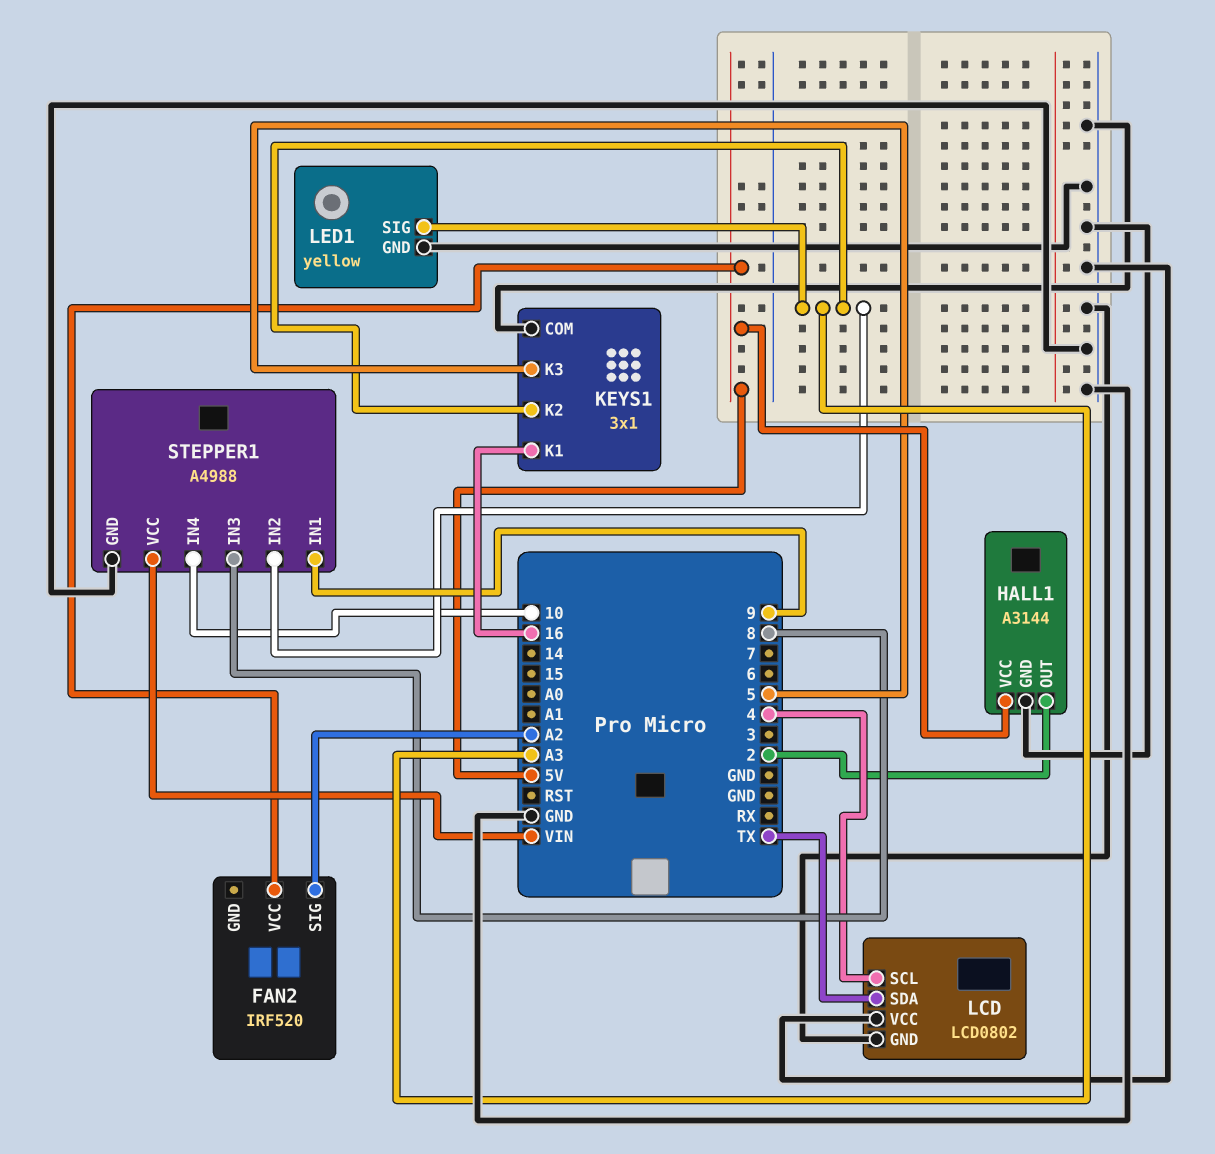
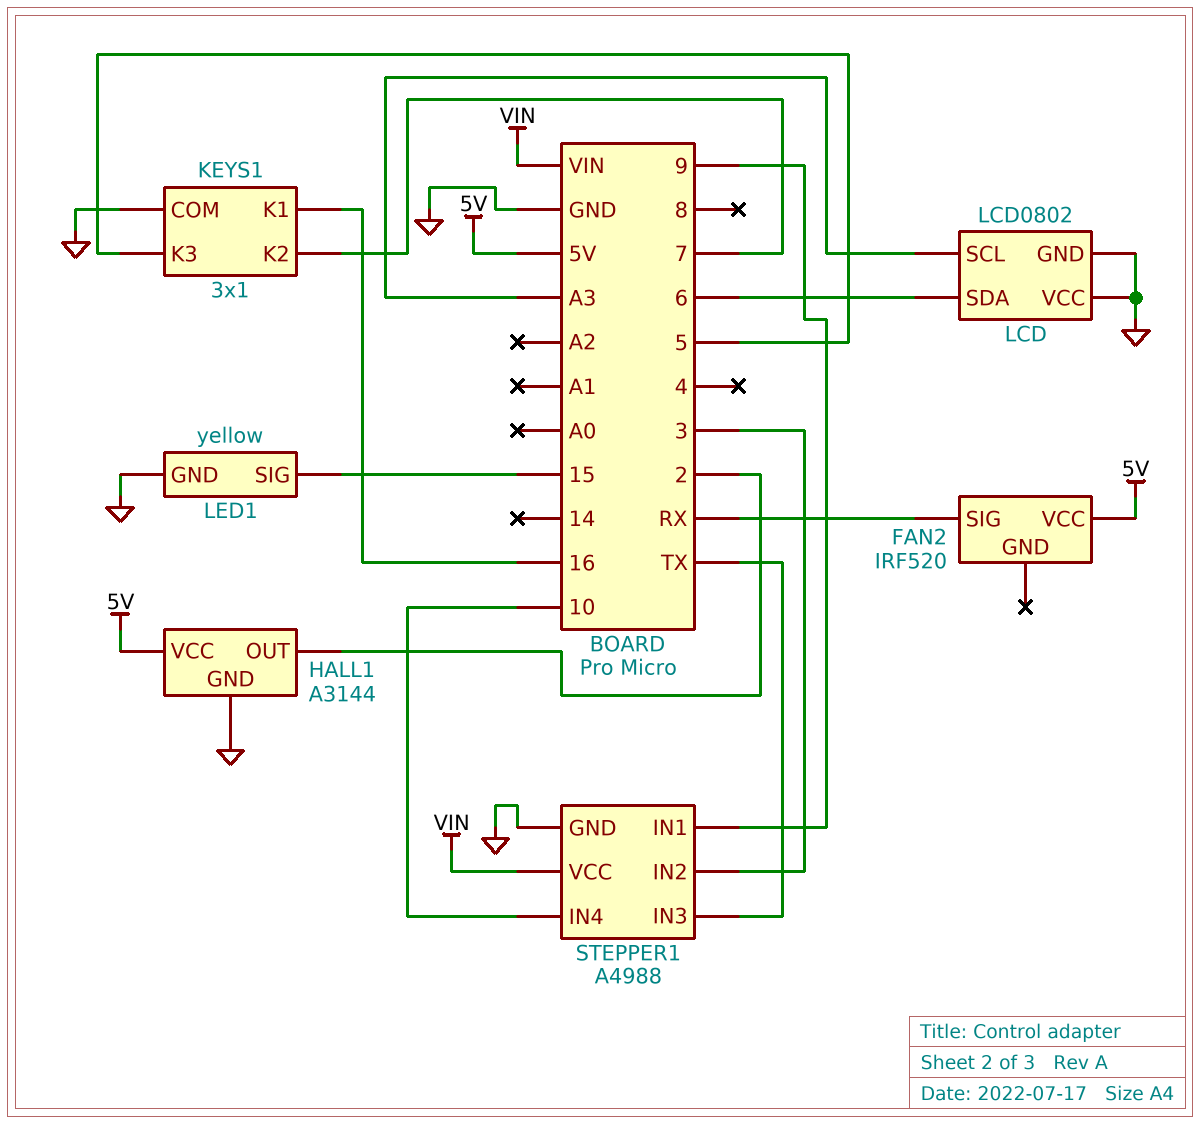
FAN2 pin SIG: A2 -> RX
KEYS1 pin K2: A3 -> 7
LCD pin SCL: 4 -> A3
LCD pin SDA: TX -> 6
LED1 pin SIG: A3 -> 15
STEPPER1 pin IN2: A3 -> 3
STEPPER1 pin IN3: 8 -> TX

